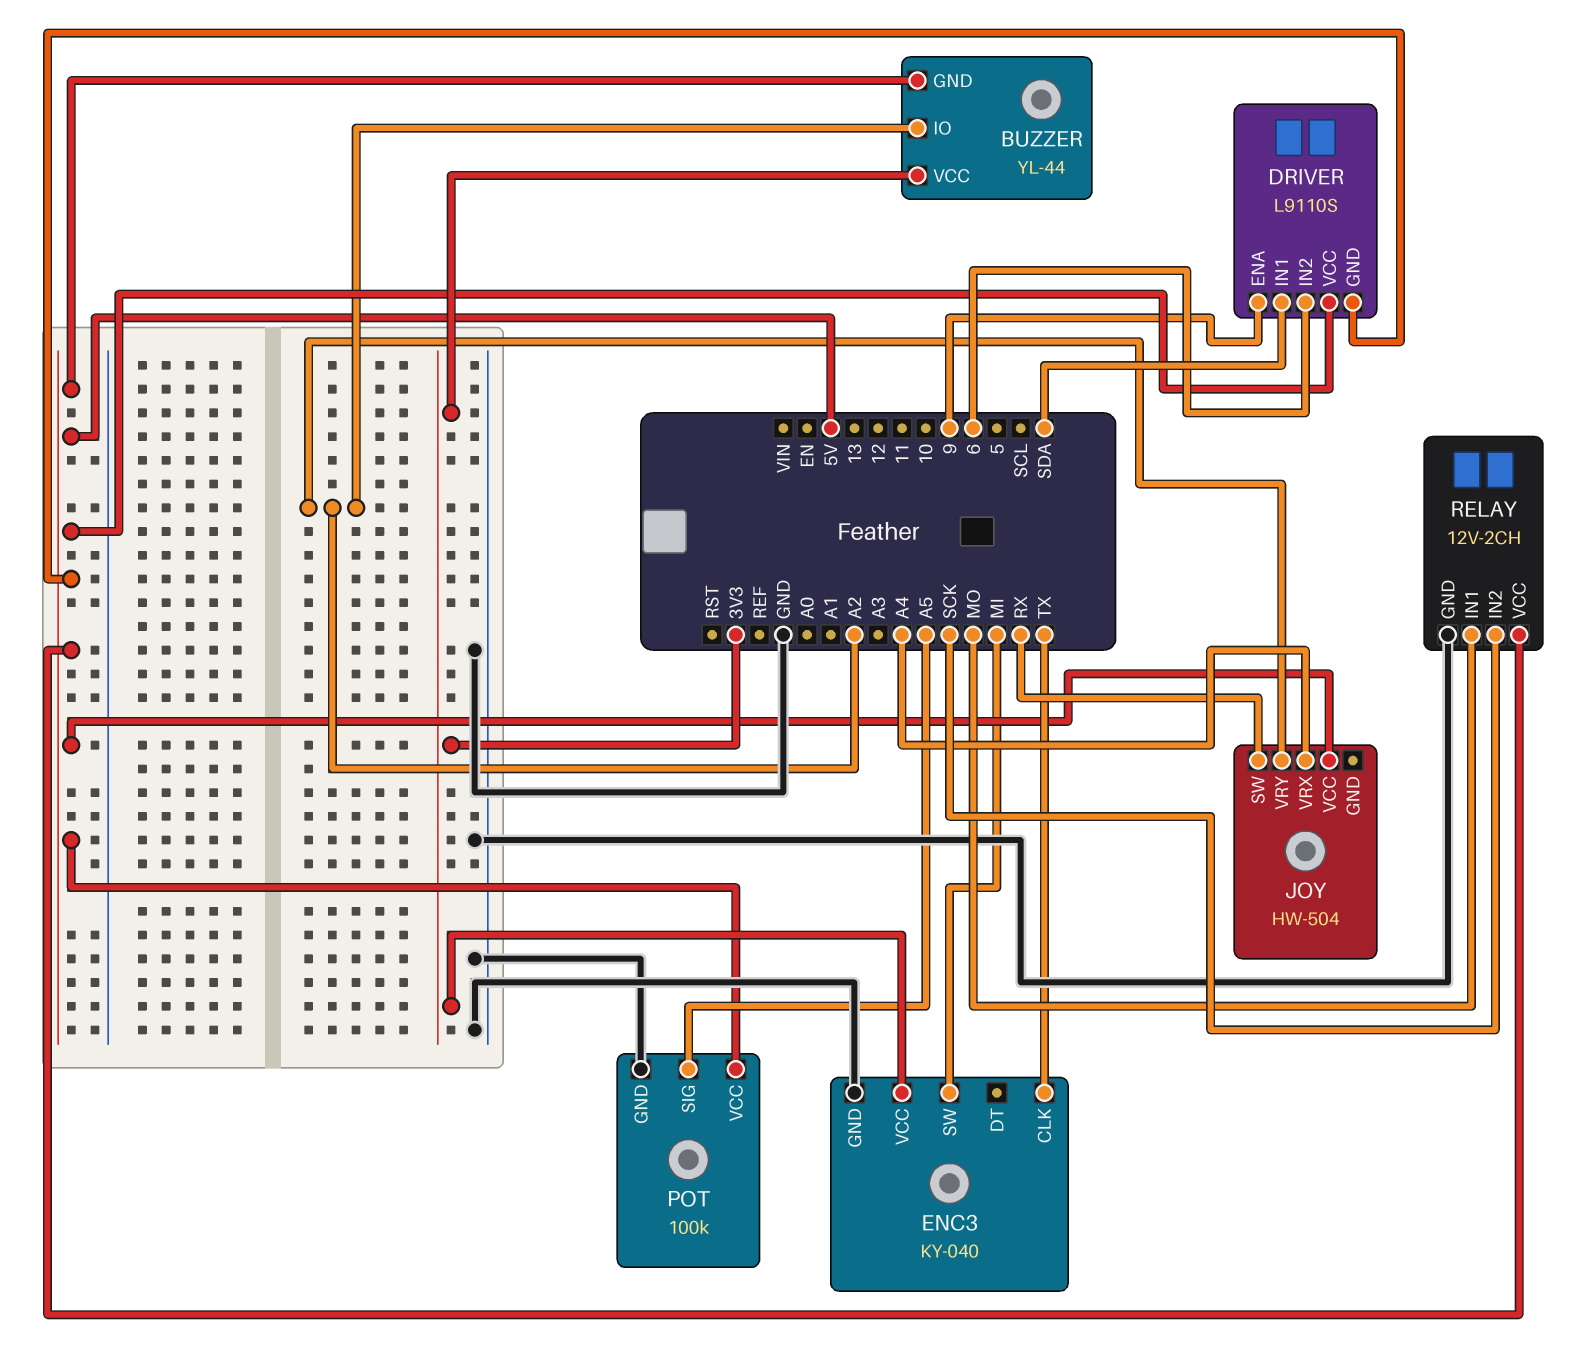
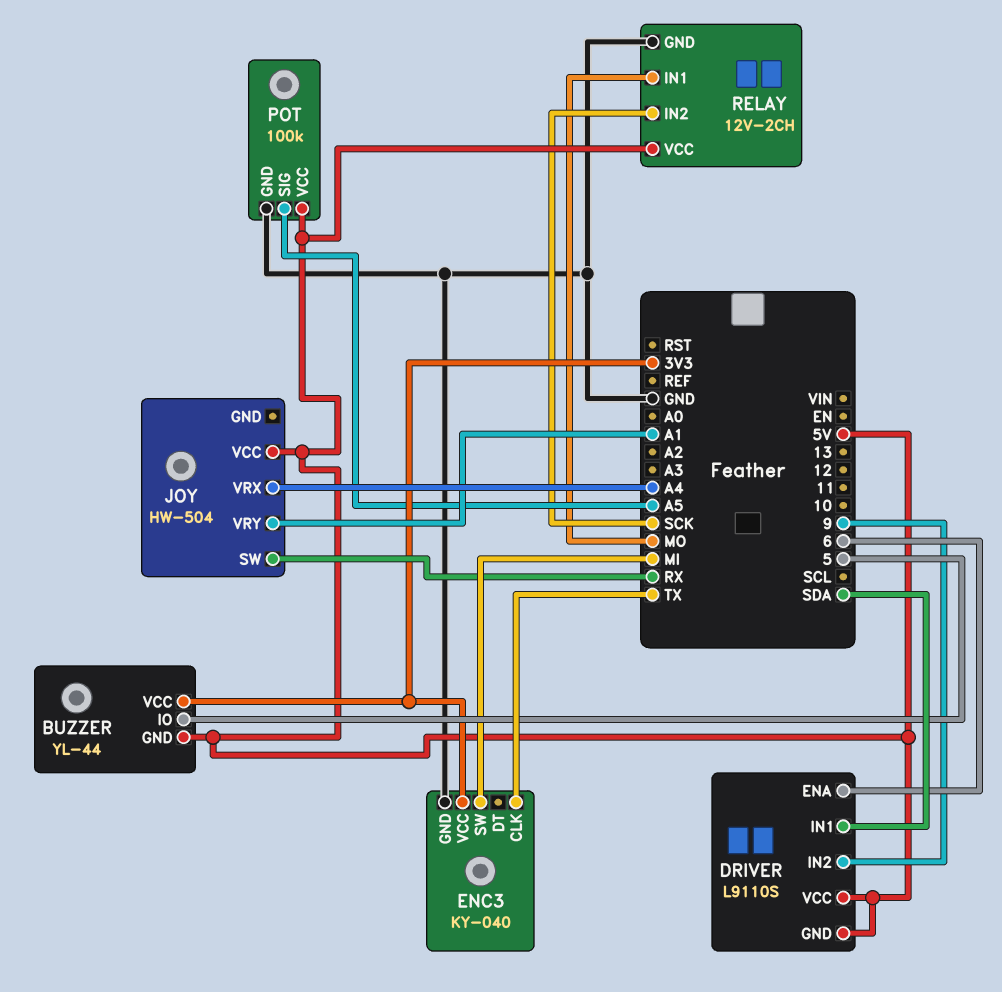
BUZZER pin IO: A2 -> 5
DRIVER pin ENA: 9 -> 6
DRIVER pin IN2: 6 -> 9
JOY pin VRY: A2 -> A1

